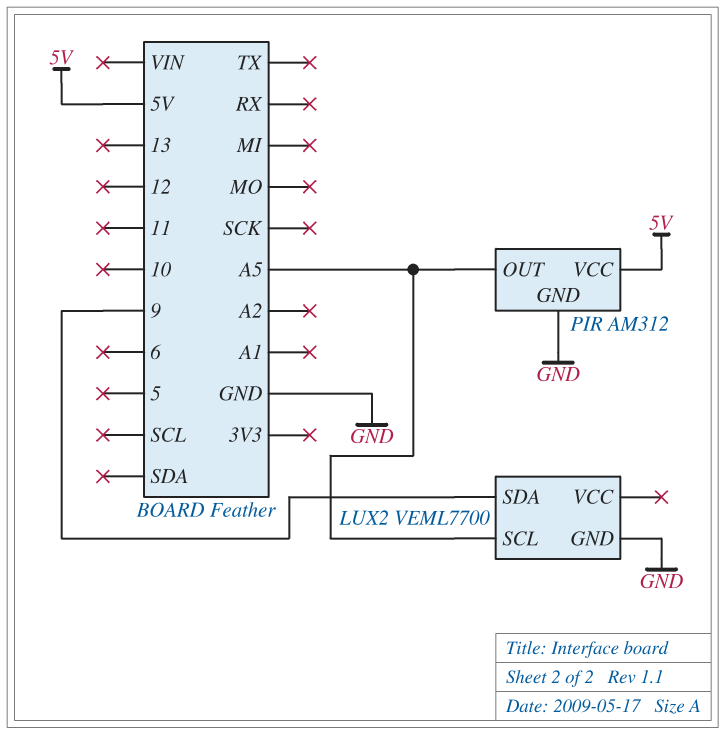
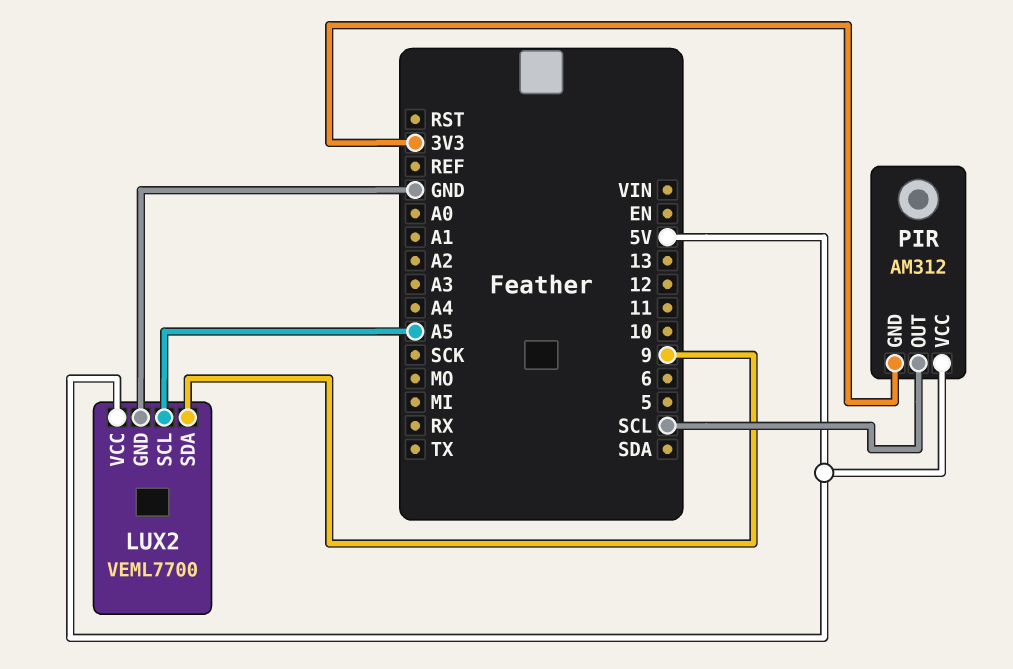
LUX2 pin VCC: none -> 5V
PIR pin GND: GND -> 3V3
PIR pin OUT: A5 -> SCL

